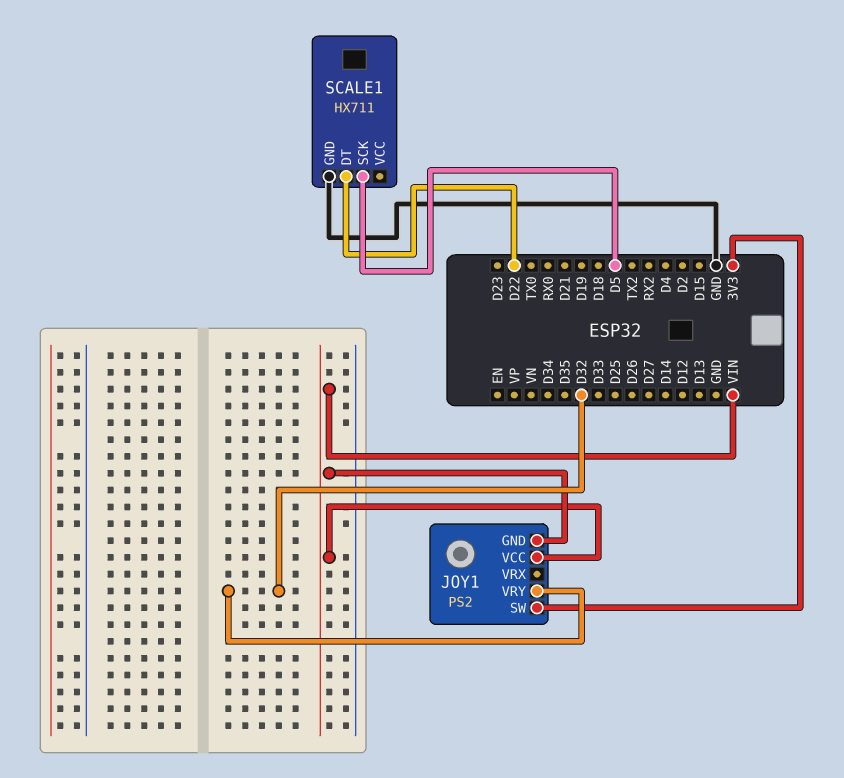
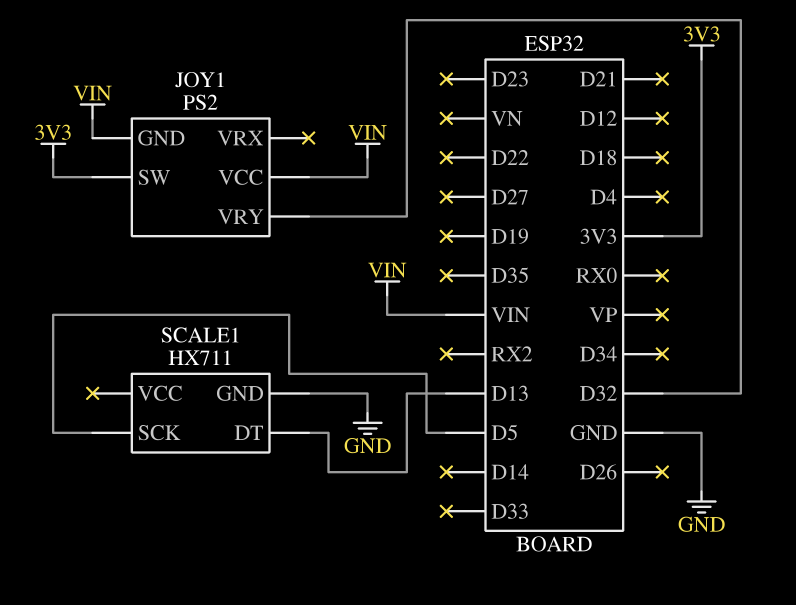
SCALE1 pin DT: D22 -> D13

